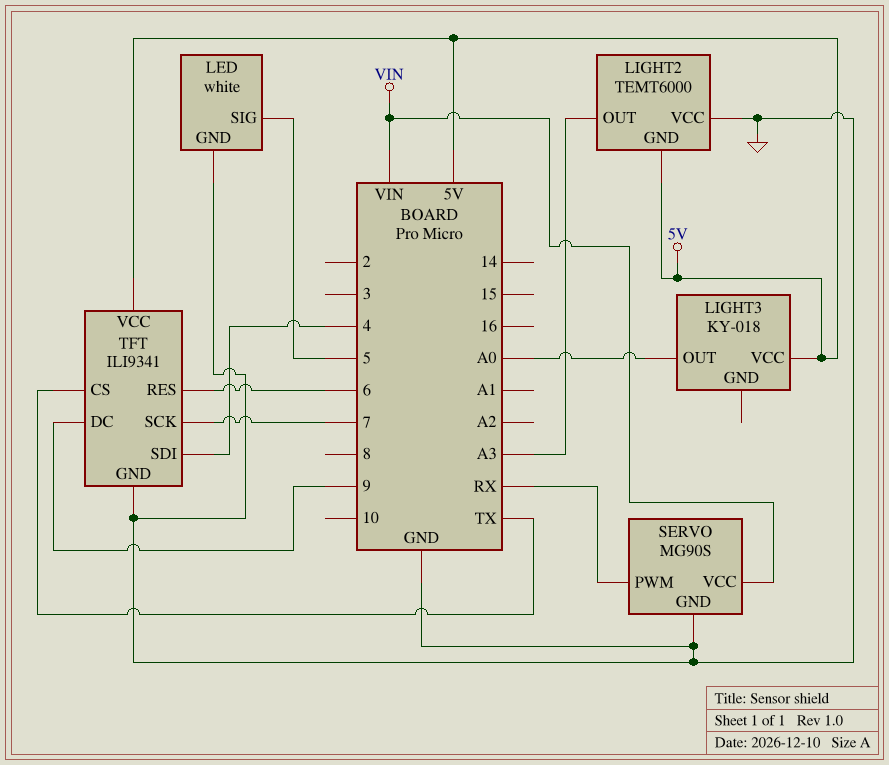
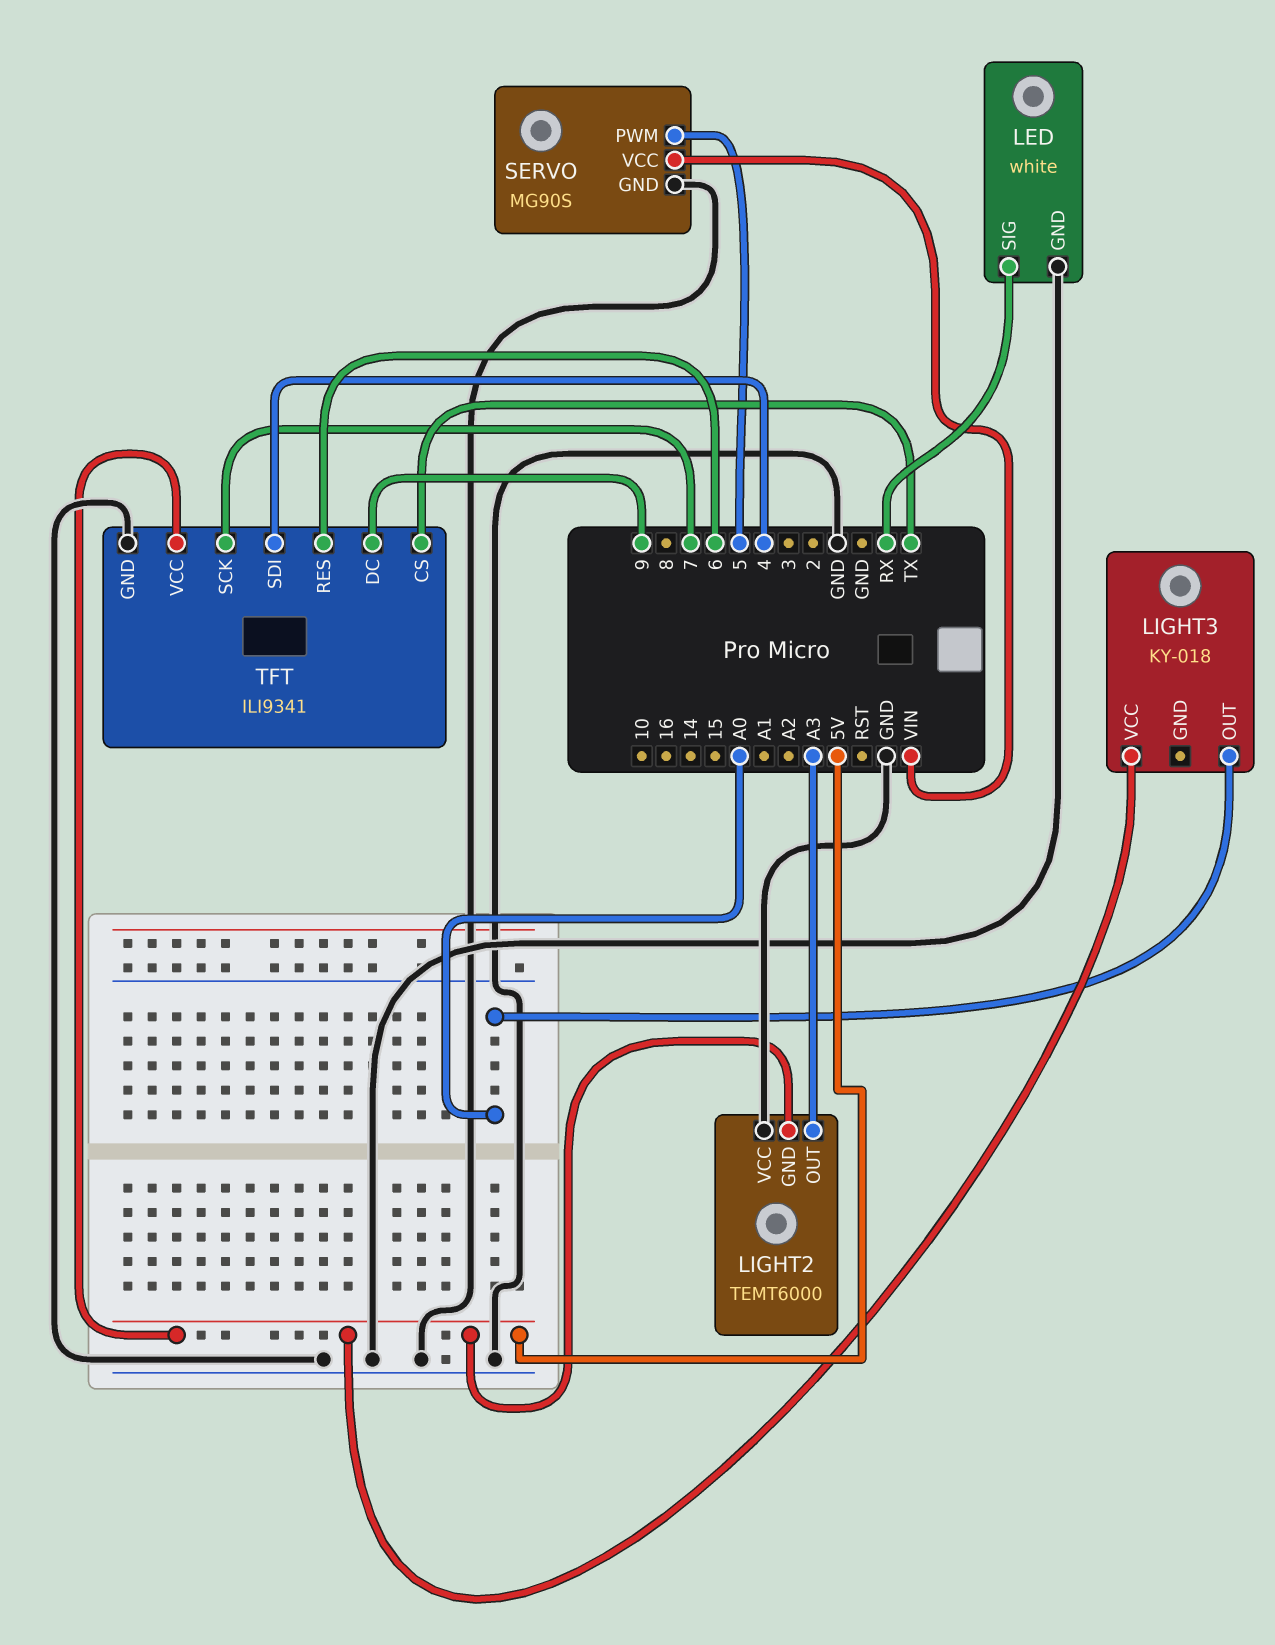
LED pin SIG: 5 -> RX
SERVO pin PWM: RX -> 5

